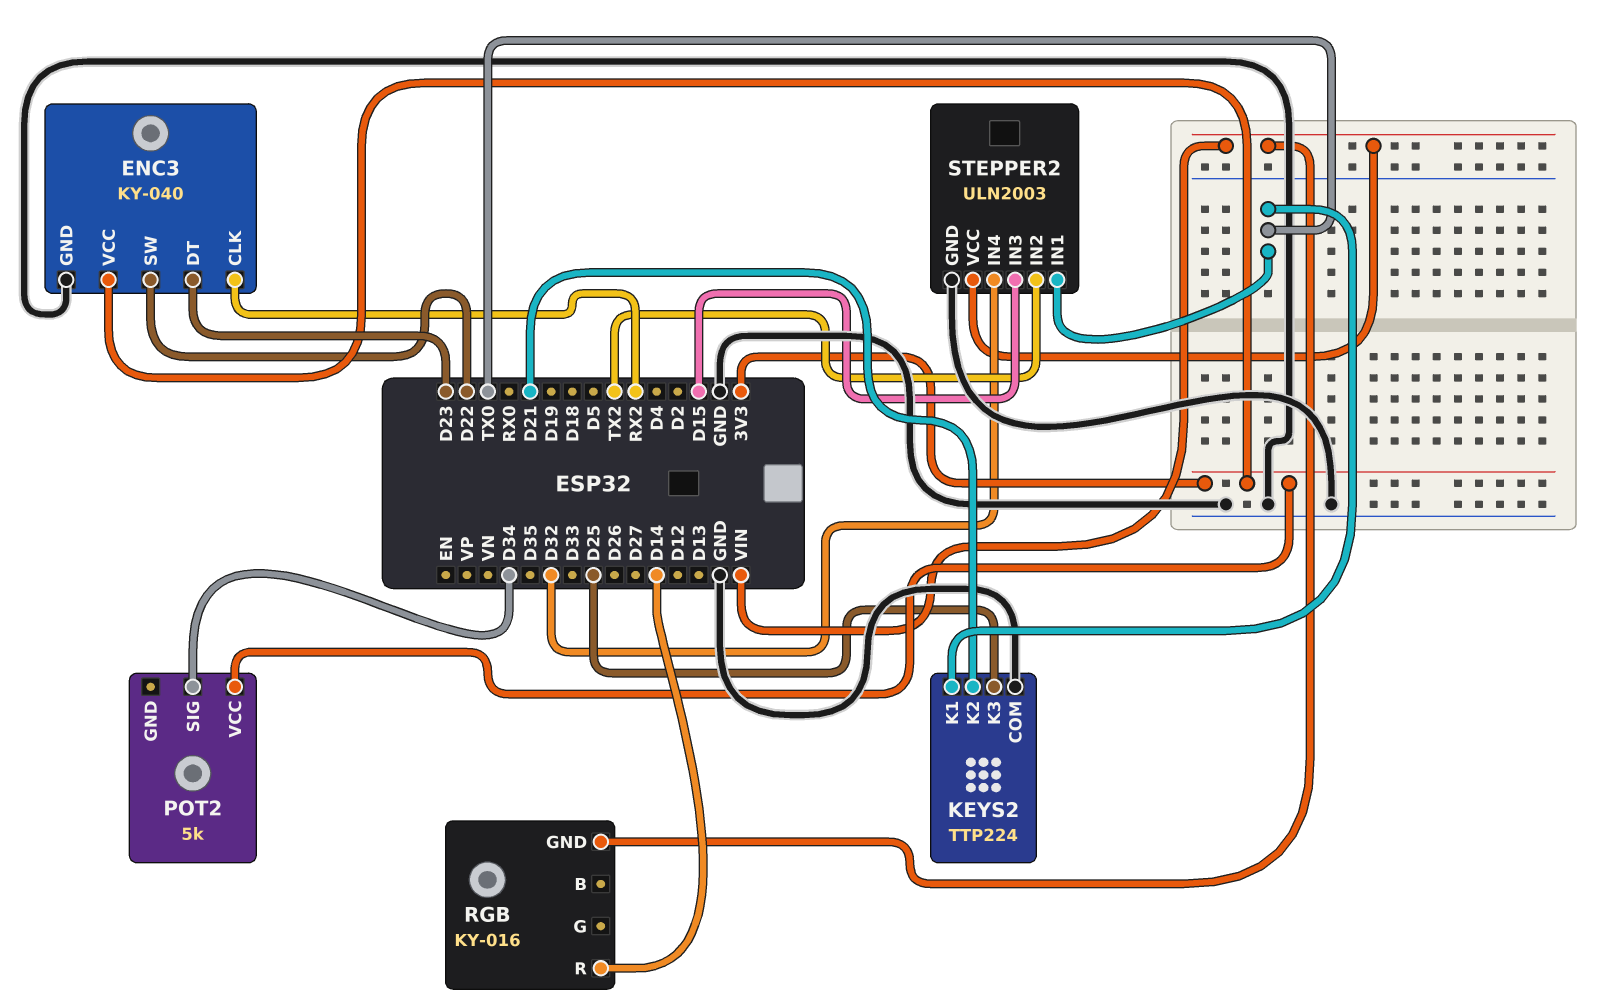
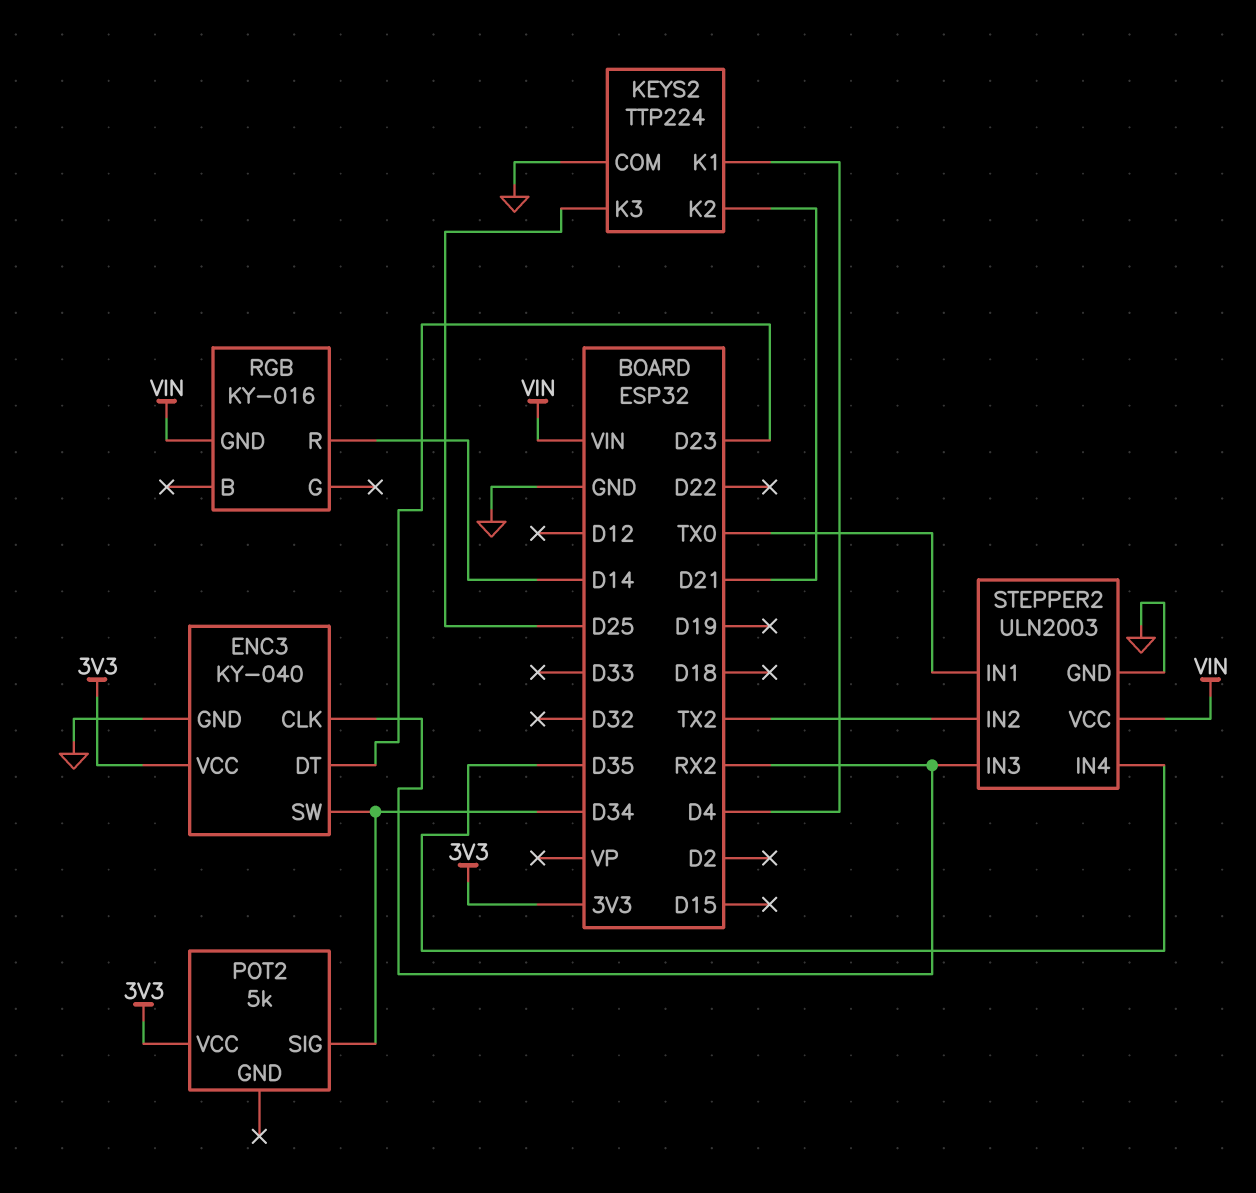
ENC3 pin SW: D22 -> D34
KEYS2 pin K1: TX0 -> D4
STEPPER2 pin IN3: D15 -> RX2
STEPPER2 pin IN4: D32 -> D35

